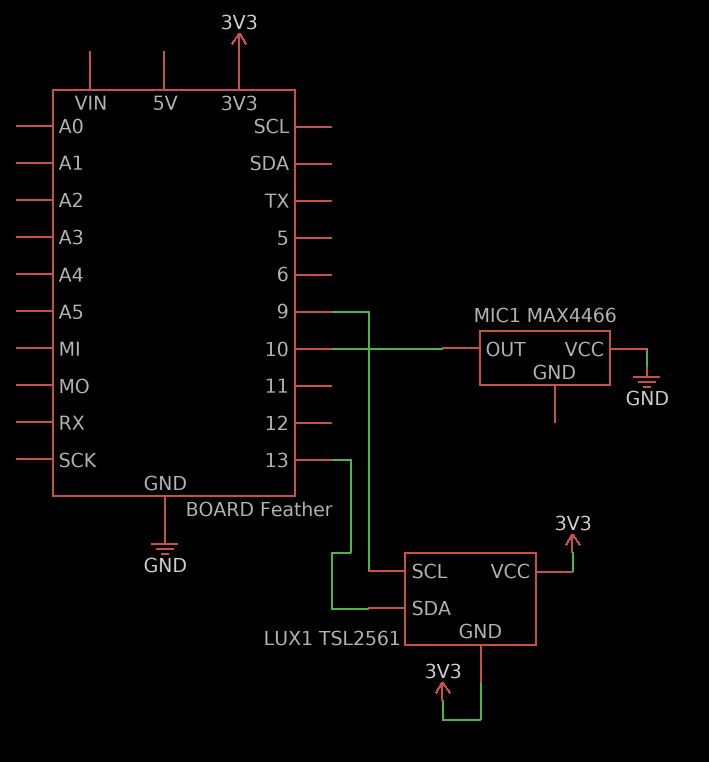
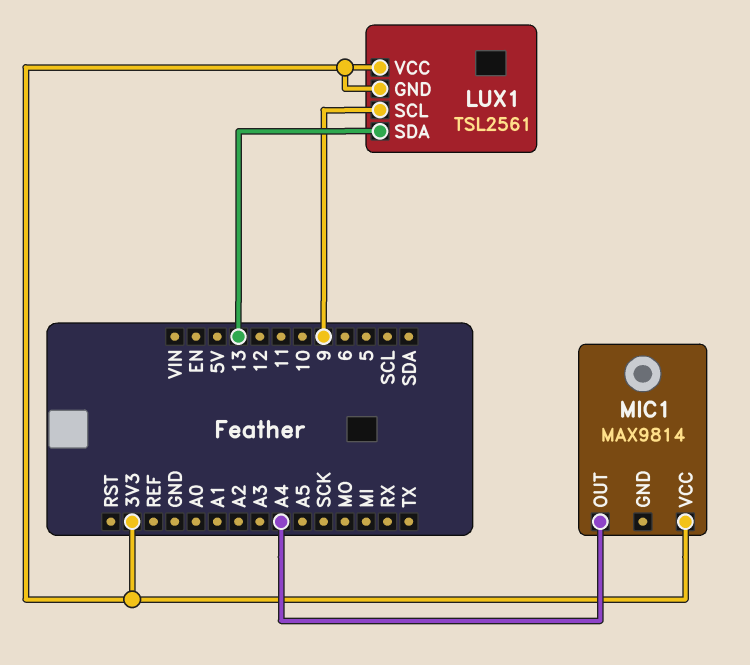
MIC1: MAX4466 -> MAX9814
MIC1 pin OUT: 10 -> A4
MIC1 pin VCC: GND -> 3V3

